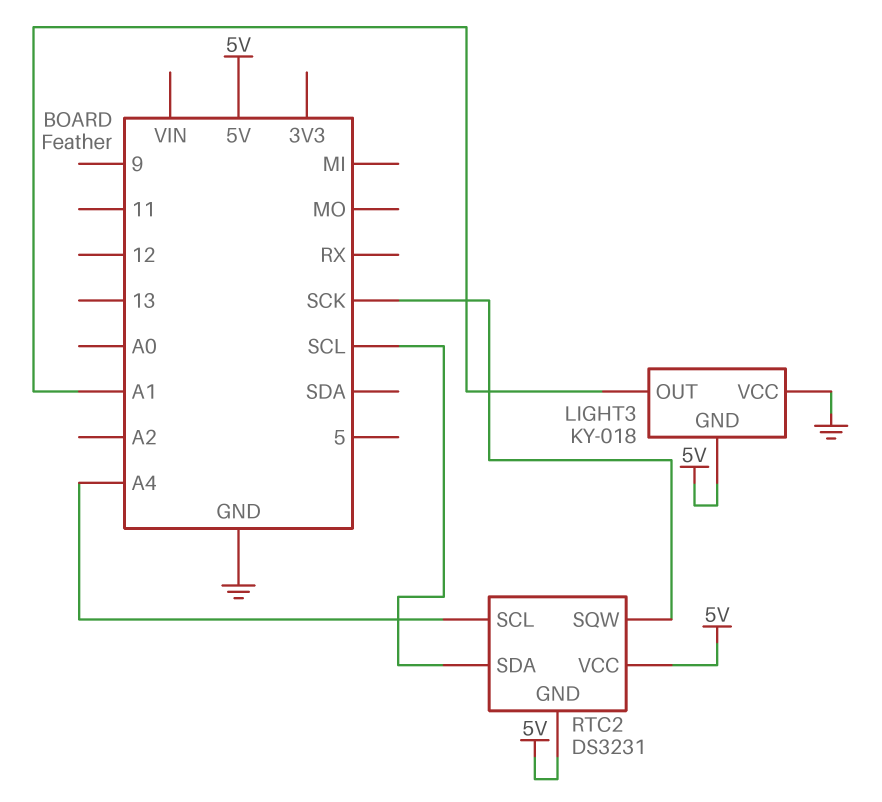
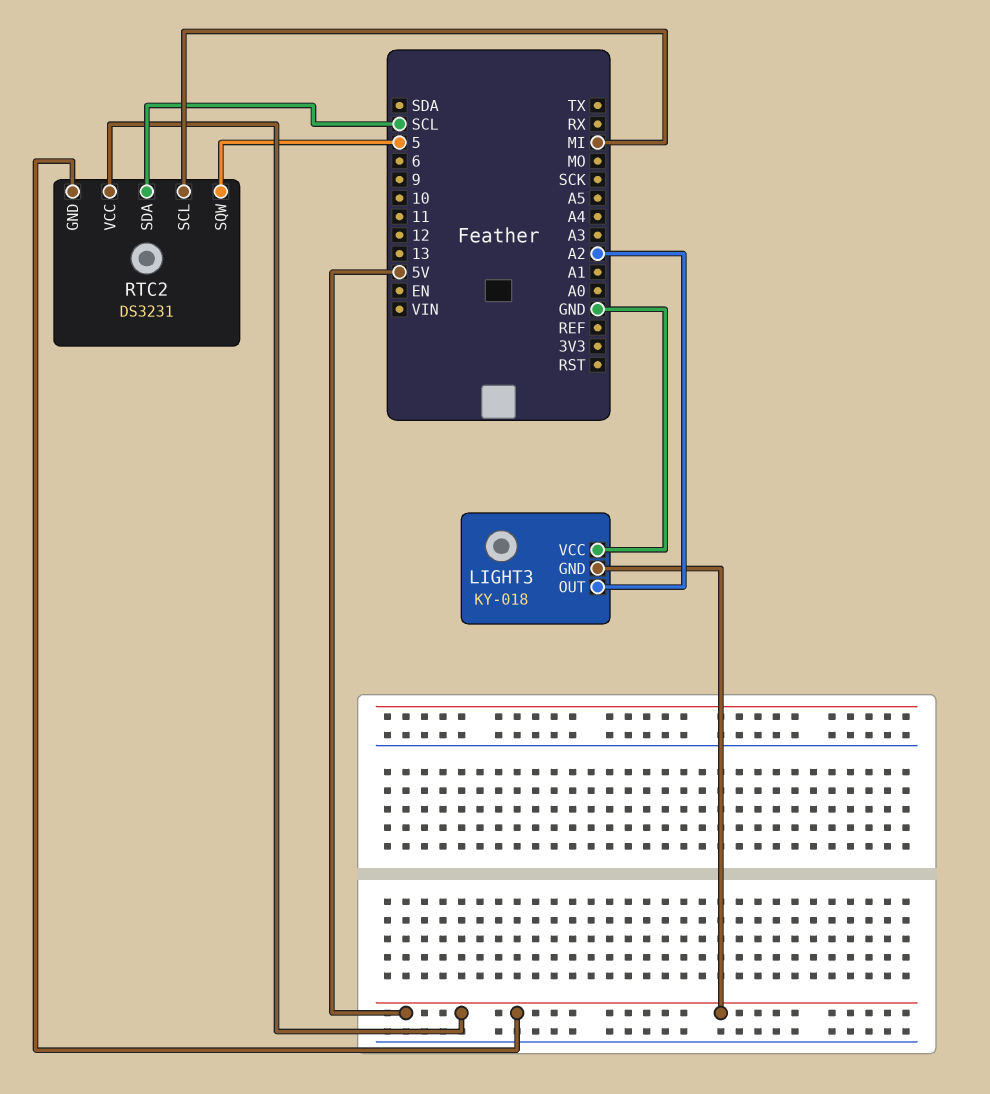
LIGHT3 pin OUT: A1 -> A2
RTC2 pin SCL: A4 -> MI
RTC2 pin SQW: SCK -> 5

